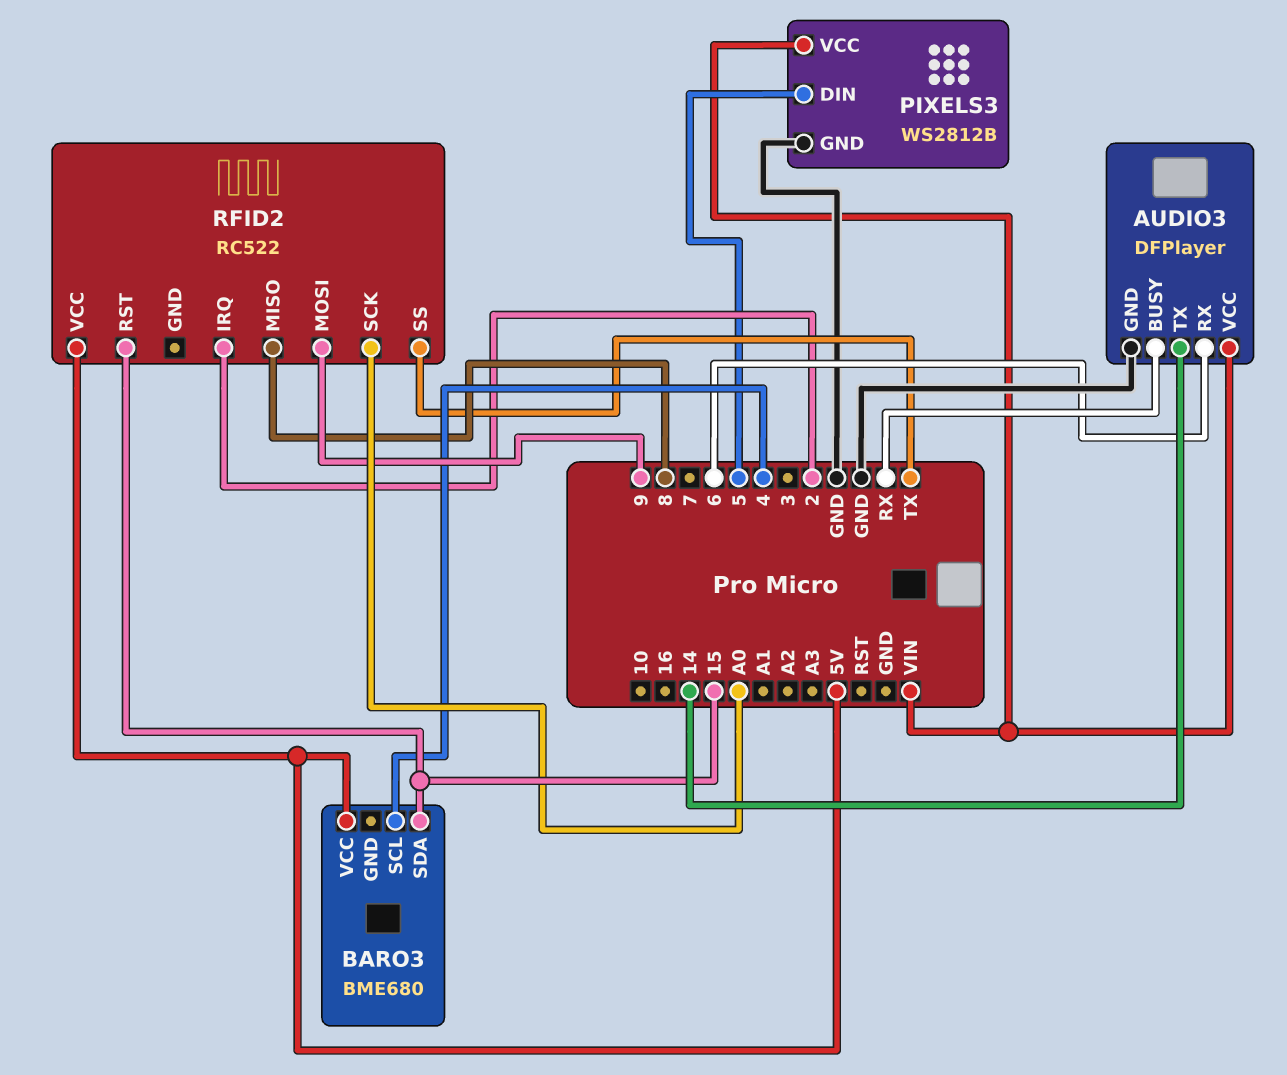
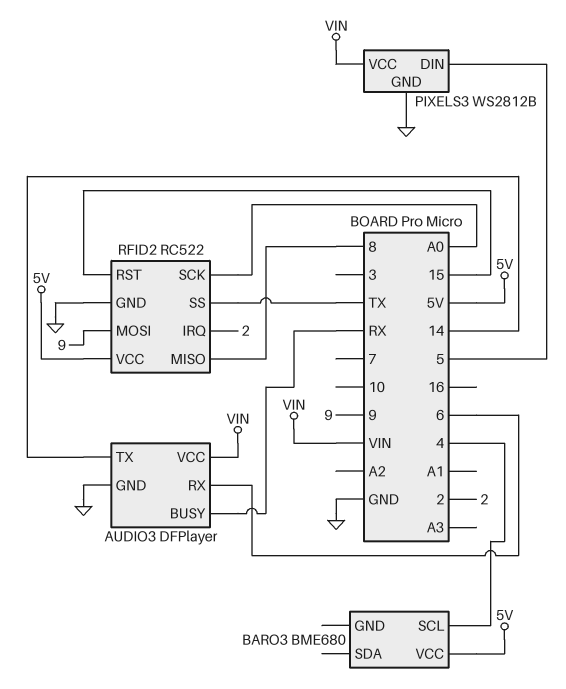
BARO3 pin SDA: 15 -> none
RFID2 pin GND: none -> GND

